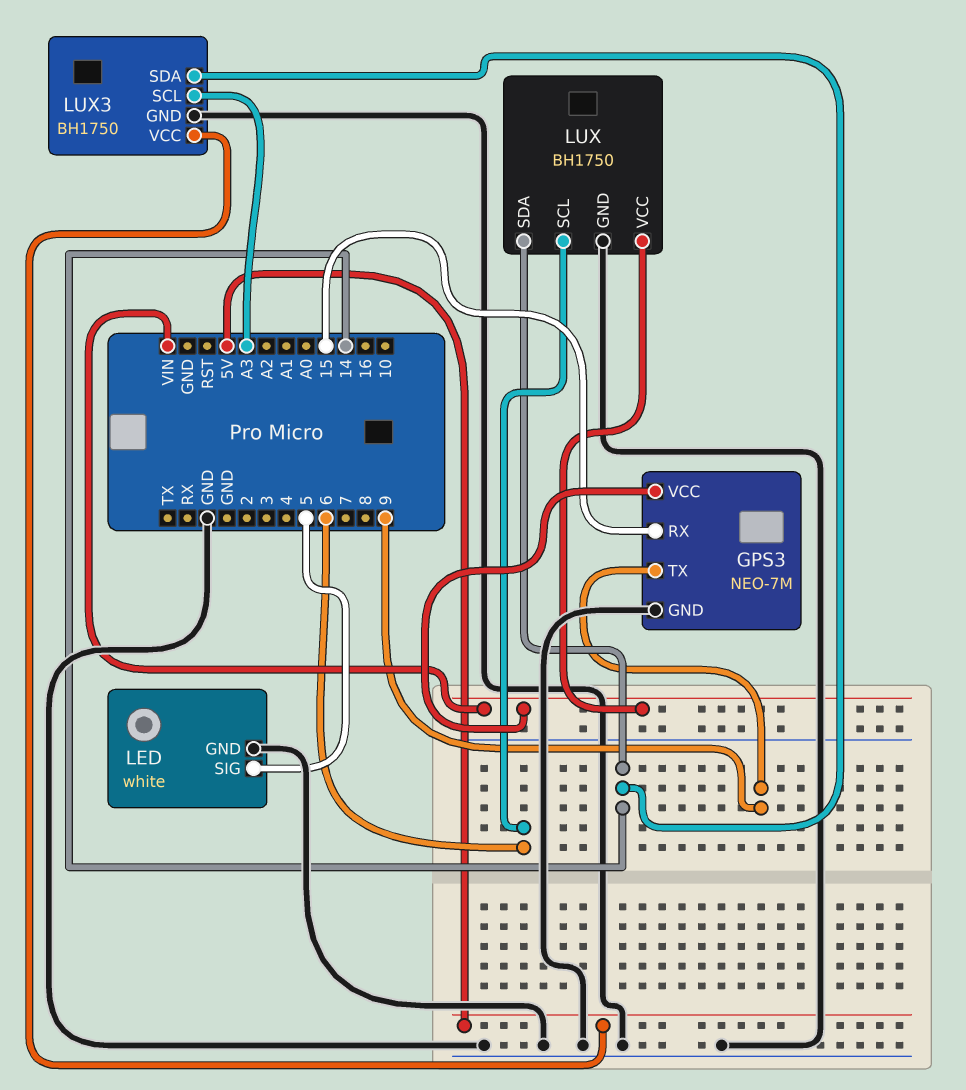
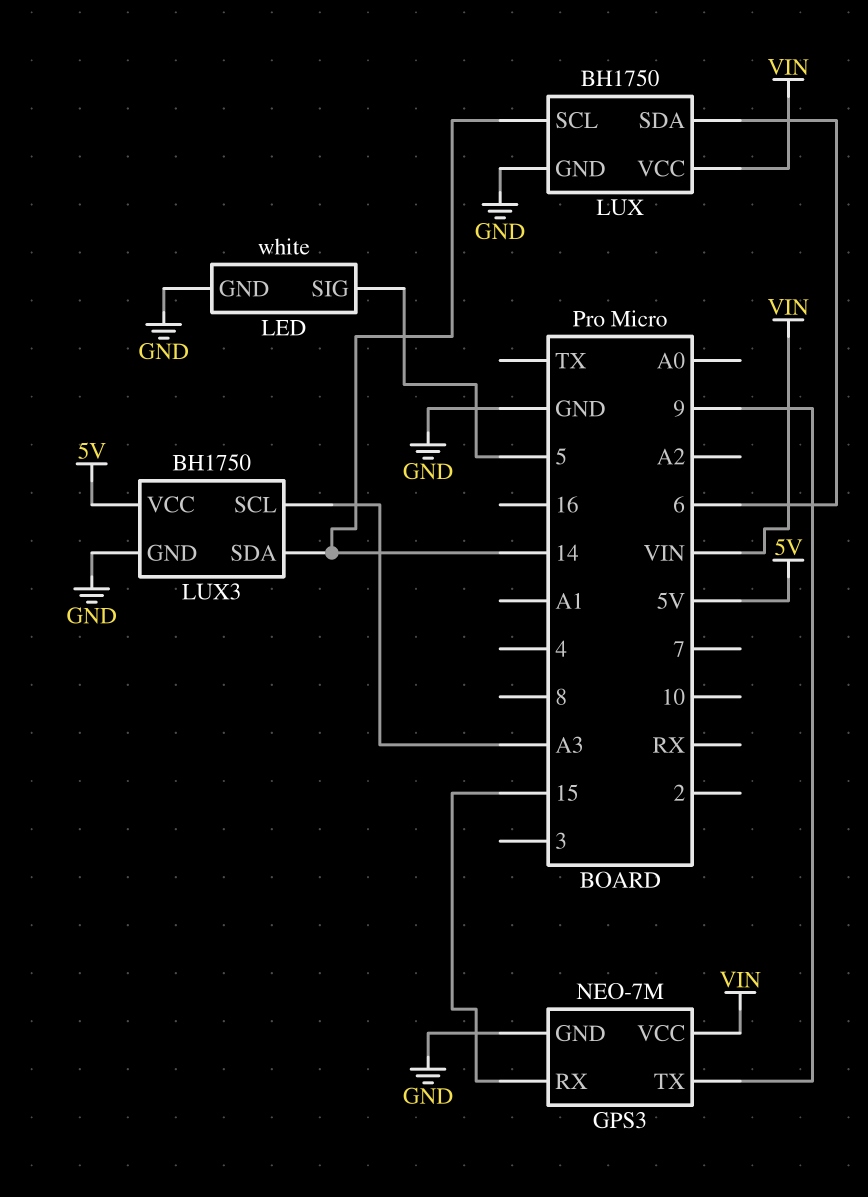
LUX pin SCL: 6 -> 14
LUX pin SDA: 14 -> 6

